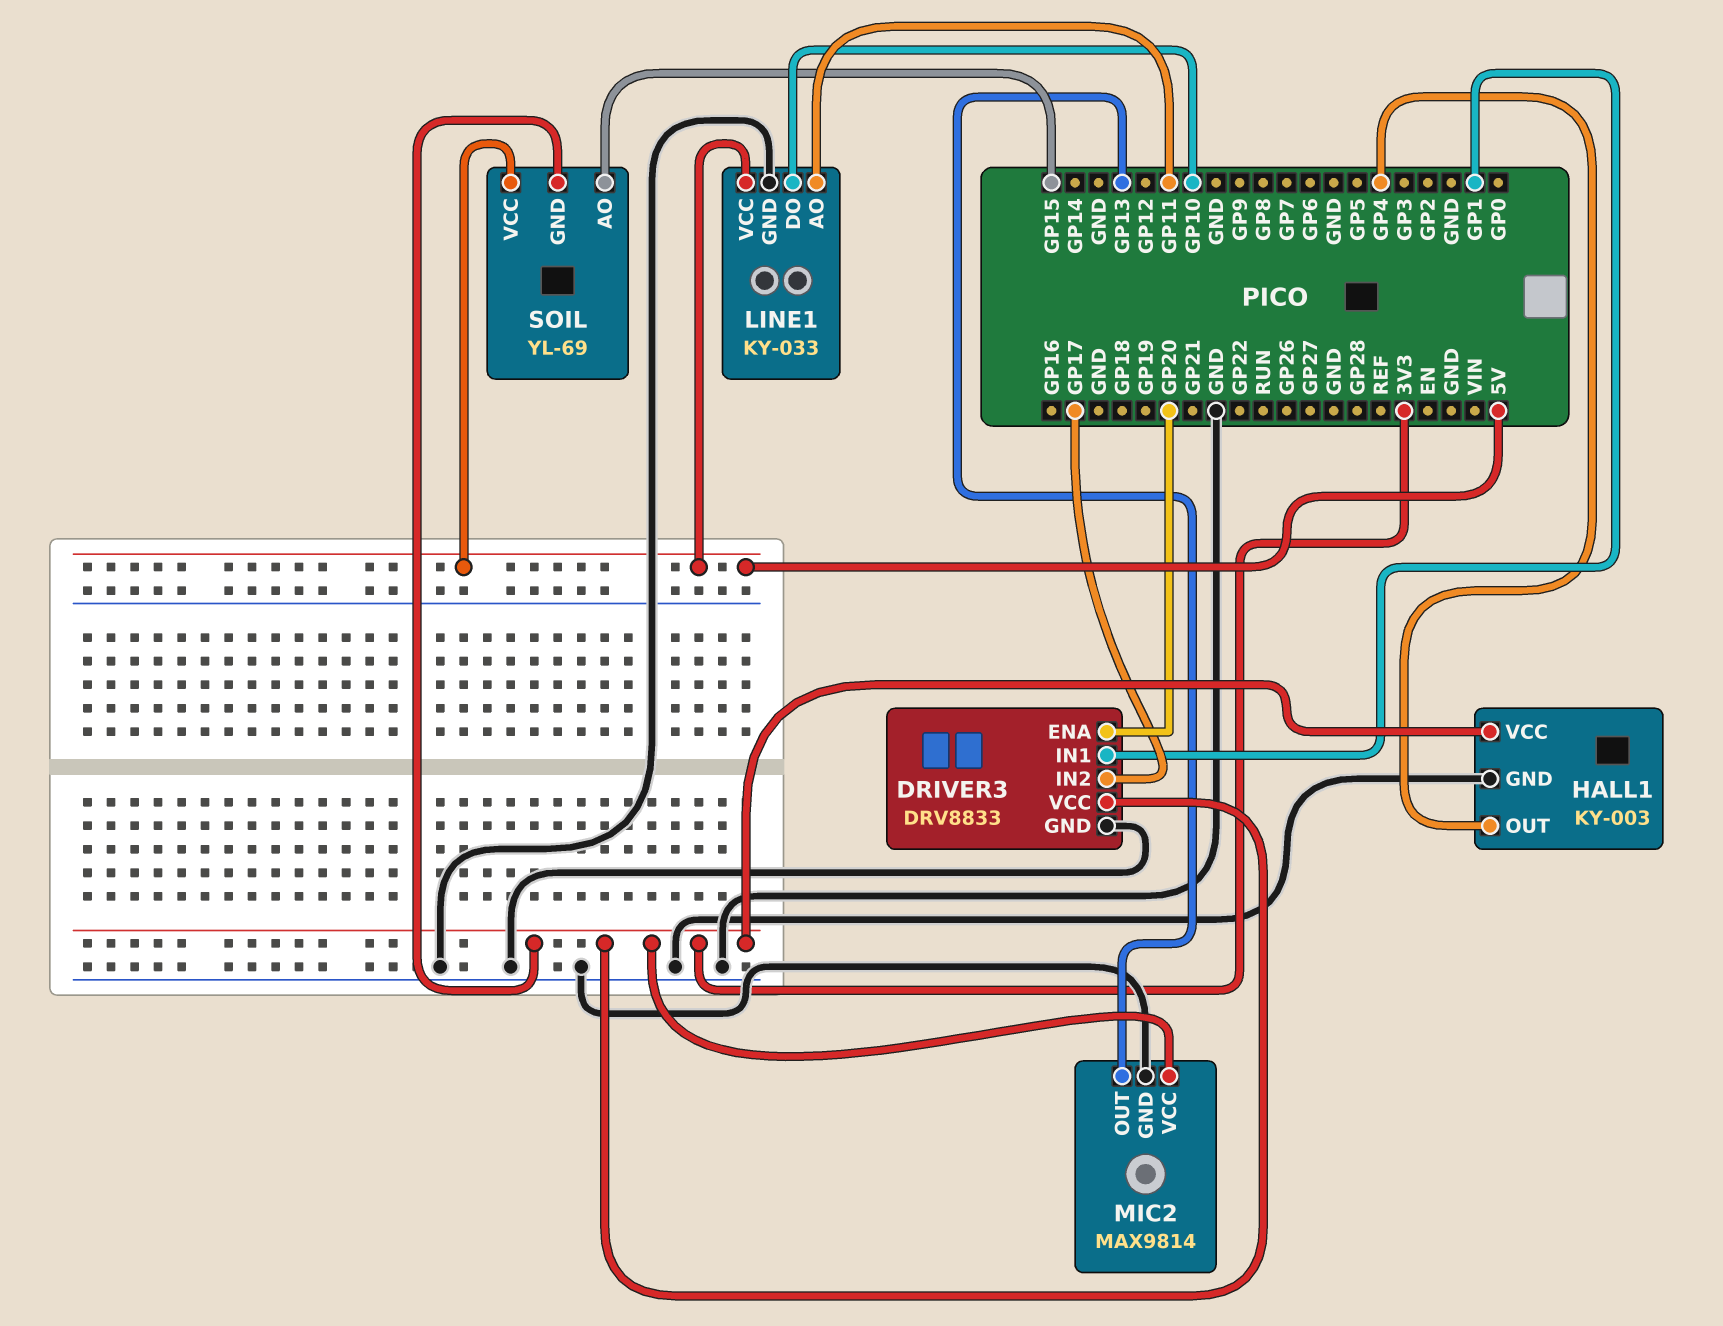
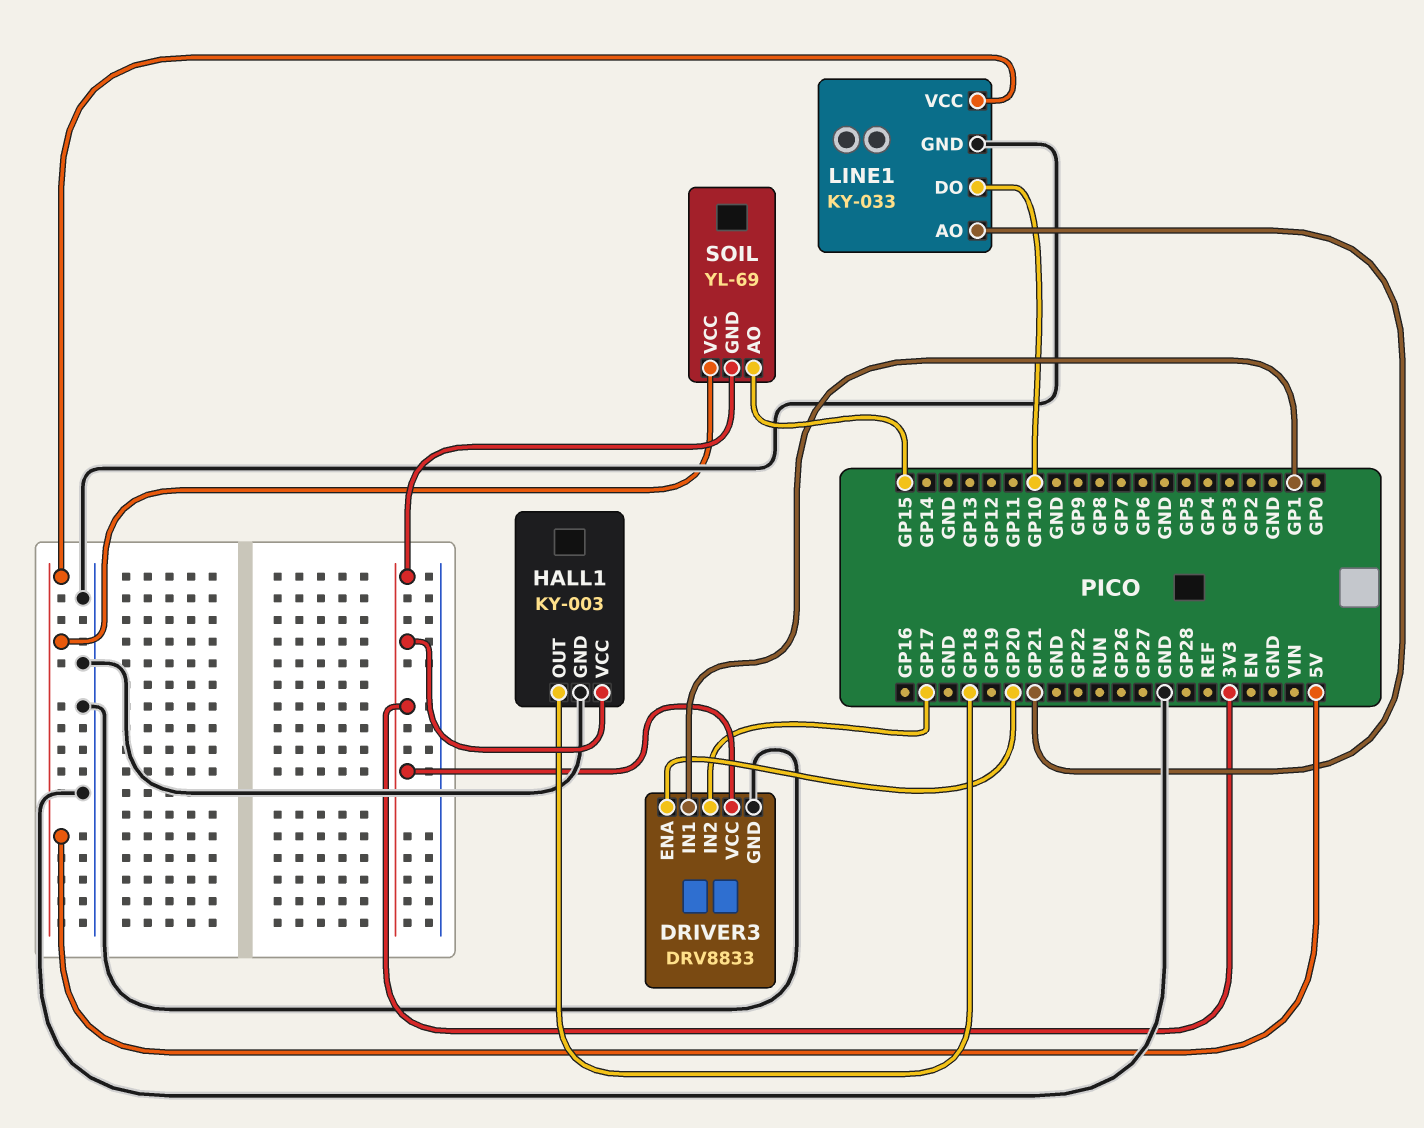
HALL1 pin OUT: GP4 -> GP18
LINE1 pin AO: GP11 -> GP21
MIC2: MAX9814 -> none
MIC2 pin GND: GND -> none
MIC2 pin OUT: GP13 -> none
MIC2 pin VCC: 3V3 -> none

